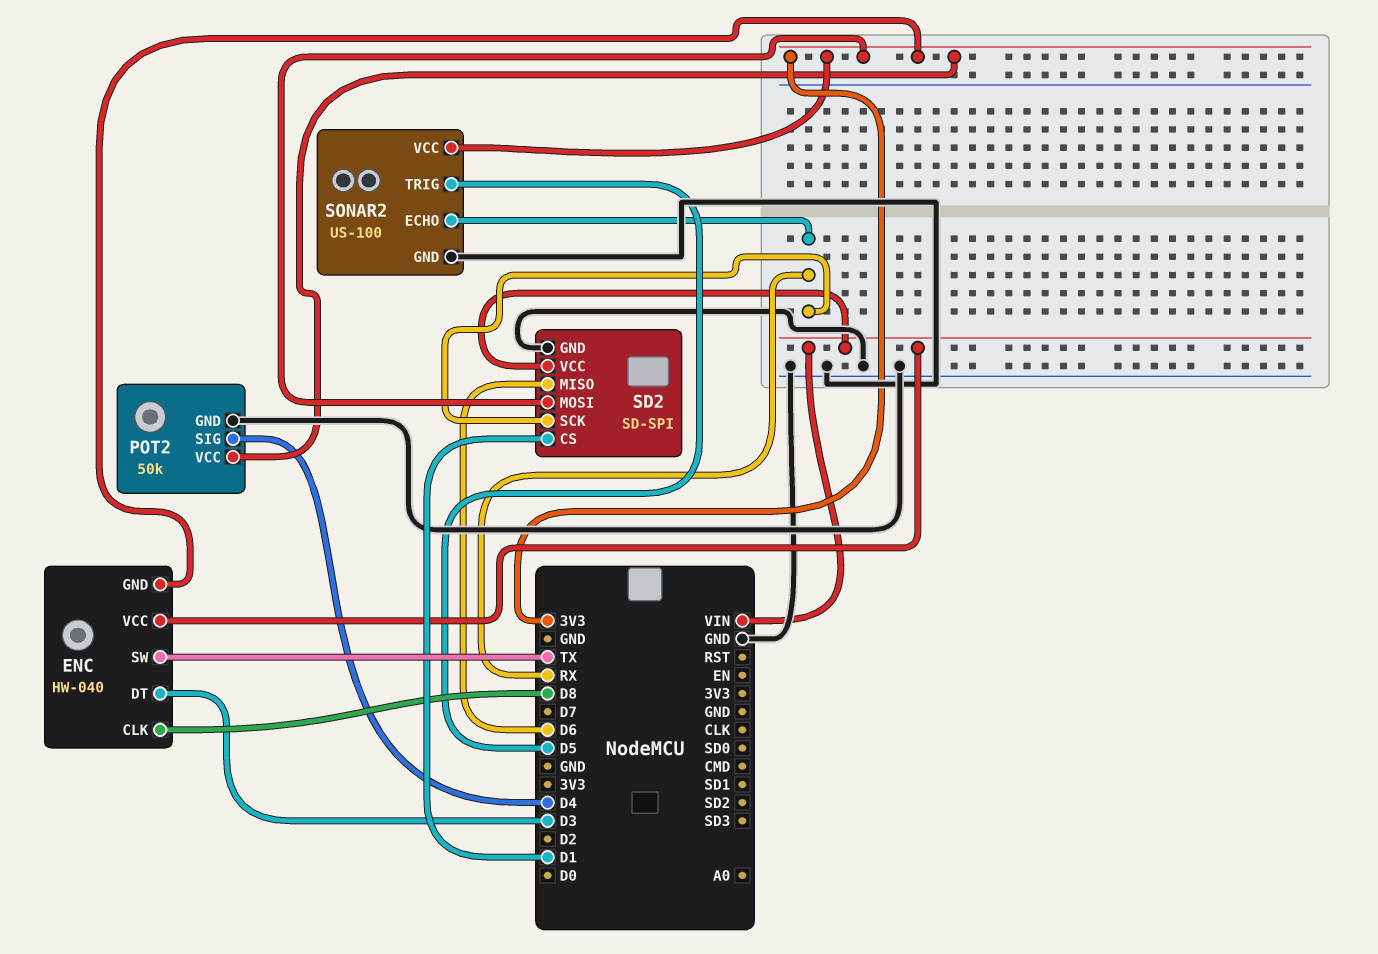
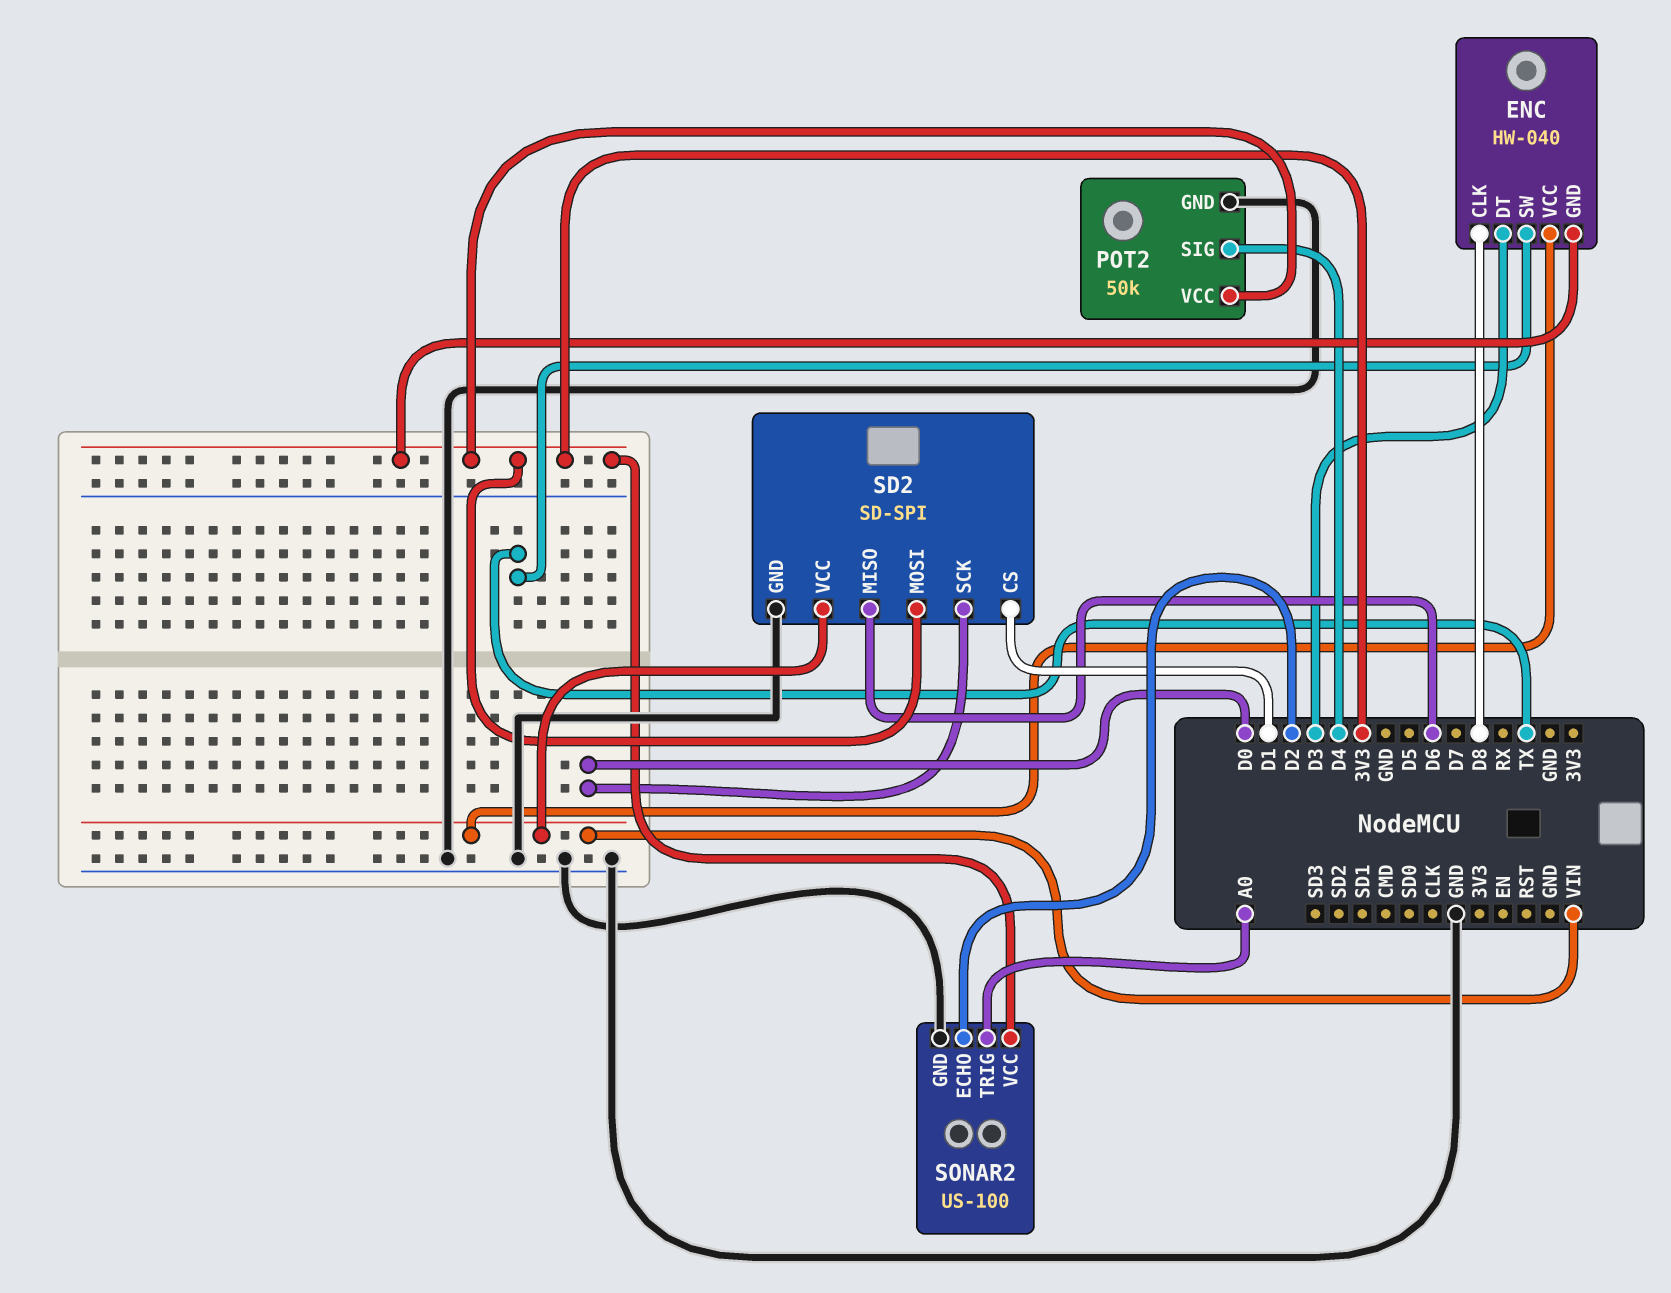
SD2 pin SCK: RX -> D0
SONAR2 pin ECHO: RX -> D2
SONAR2 pin TRIG: D5 -> A0

